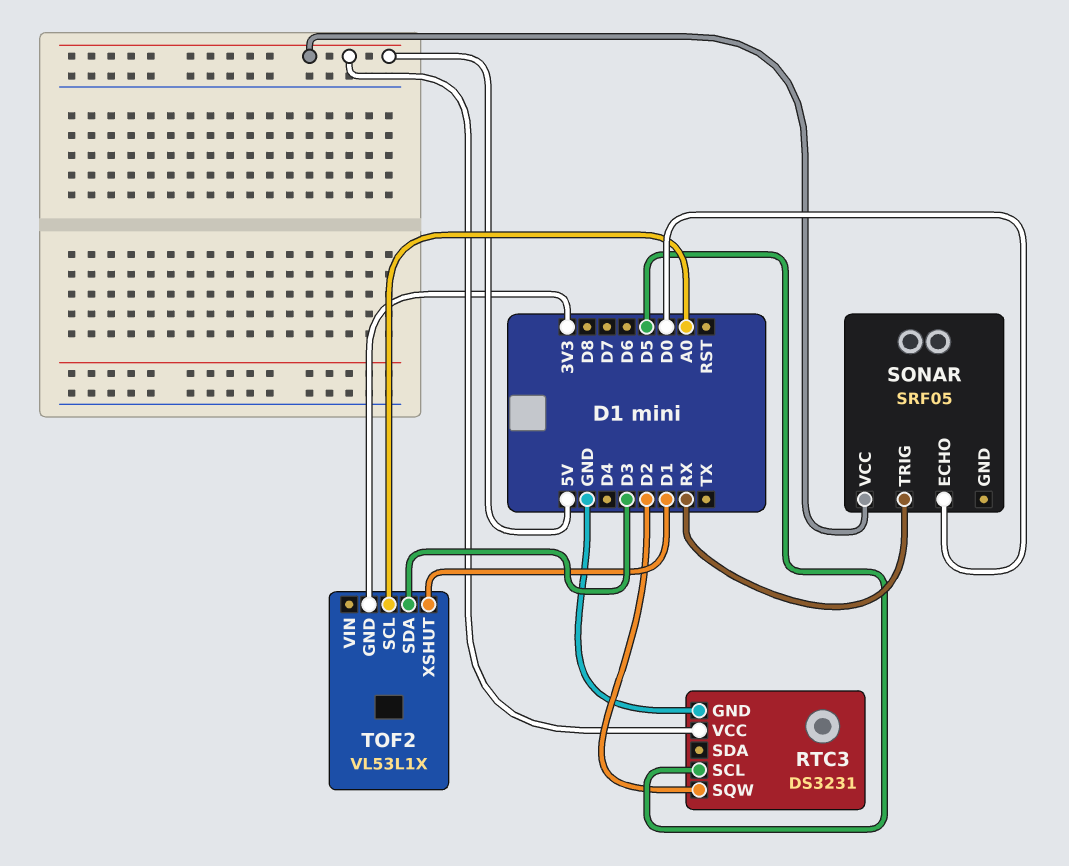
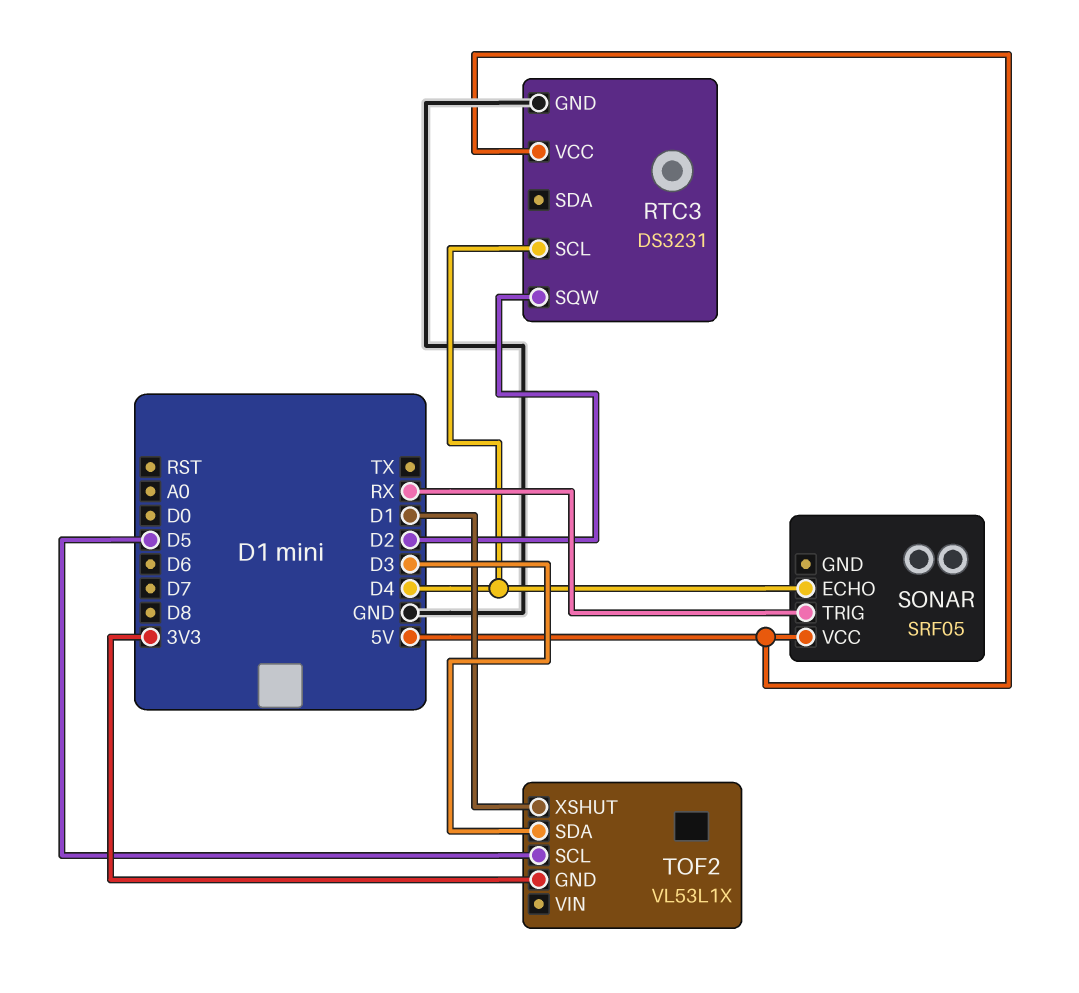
RTC3 pin SCL: D5 -> D4
SONAR pin ECHO: D0 -> D4
TOF2 pin SCL: A0 -> D5

